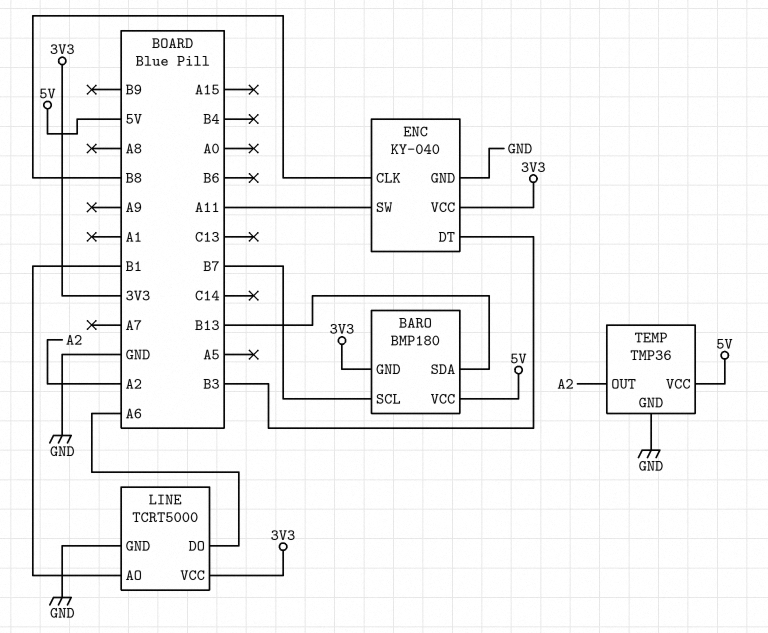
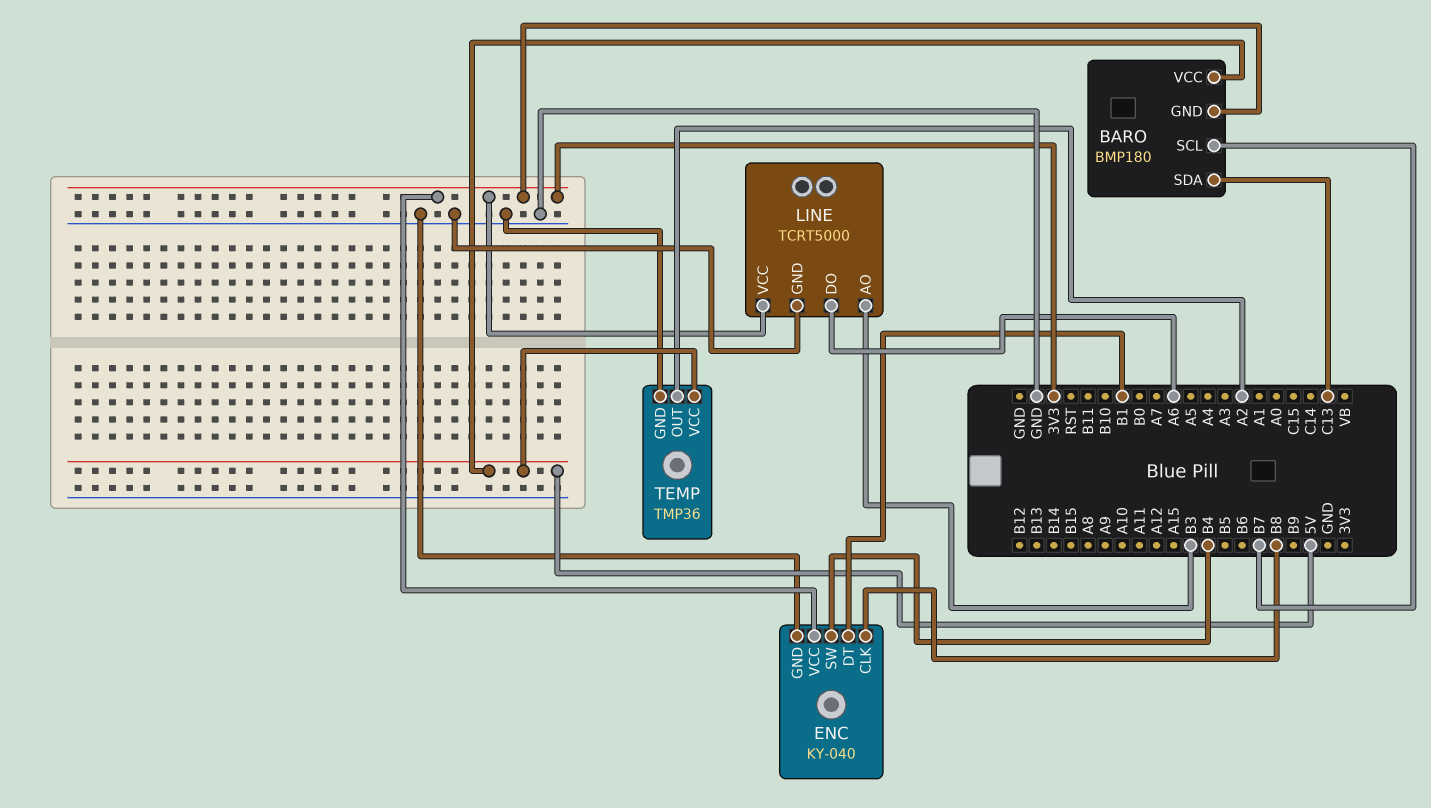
BARO pin SDA: B13 -> C13
ENC pin DT: B3 -> B1
ENC pin SW: A11 -> B4
LINE pin AO: B1 -> B3

